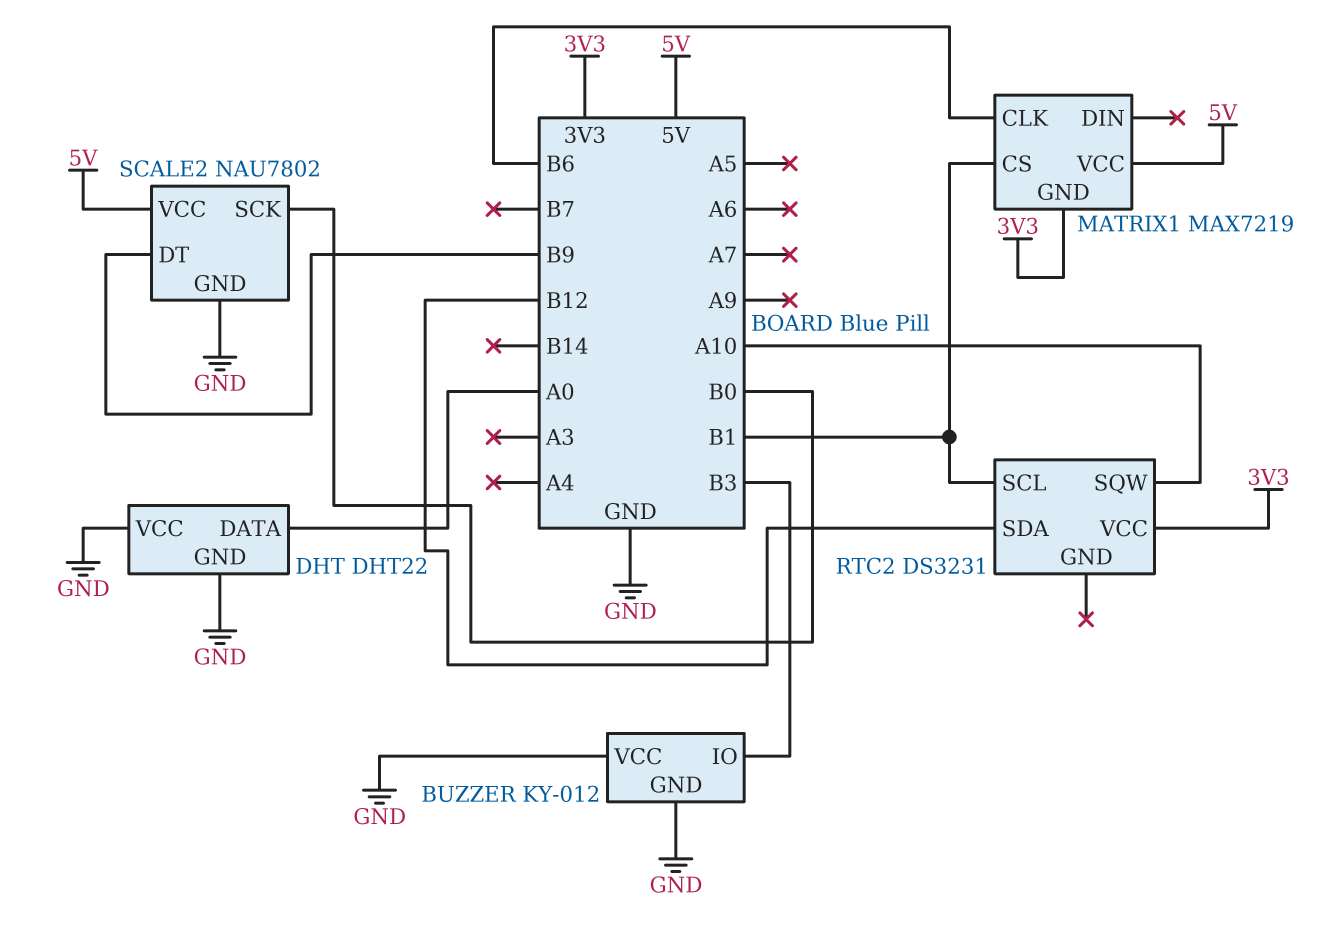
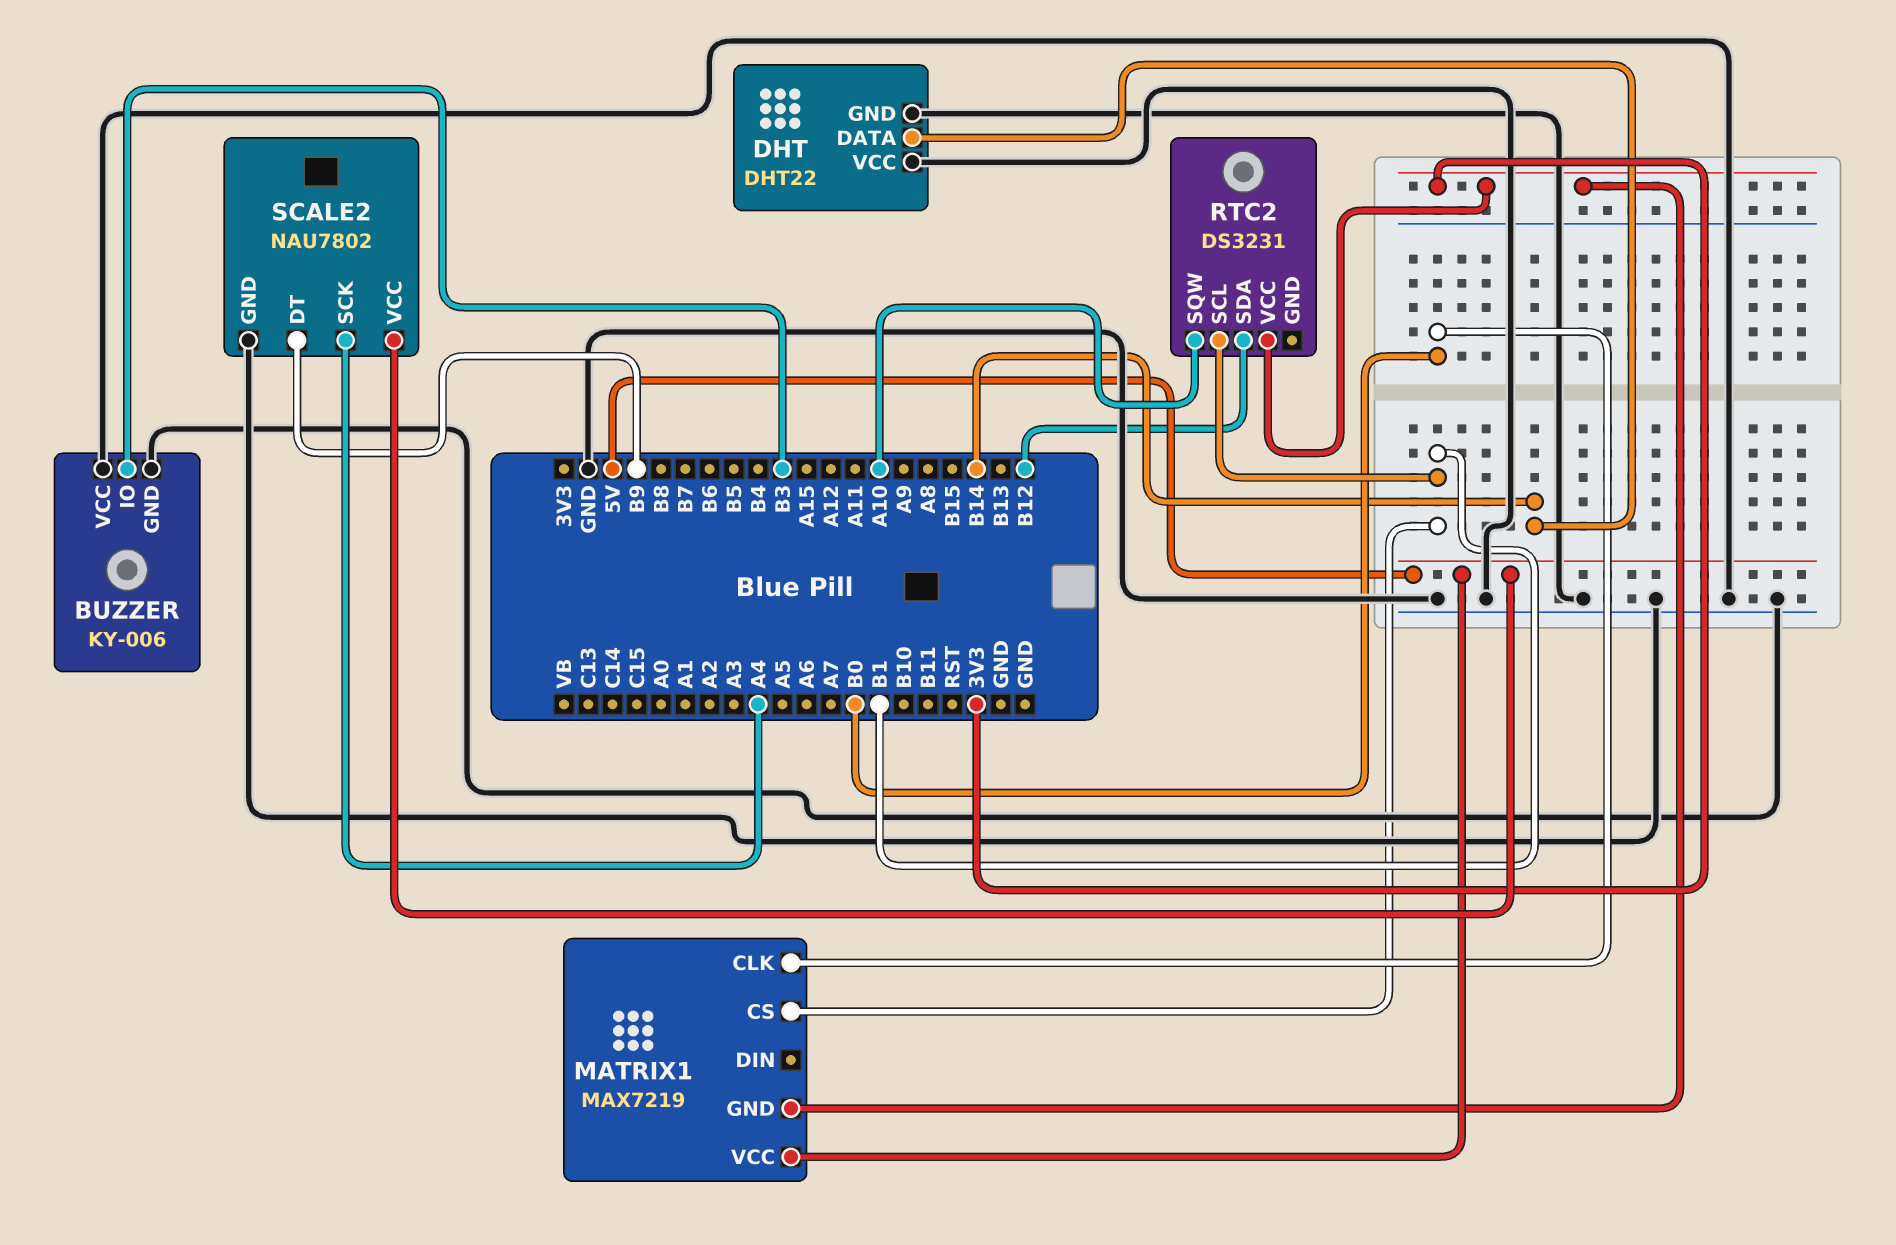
BUZZER: KY-012 -> KY-006
DHT pin DATA: A0 -> B14
MATRIX1 pin CLK: B6 -> B0
SCALE2 pin SCK: B0 -> A4

